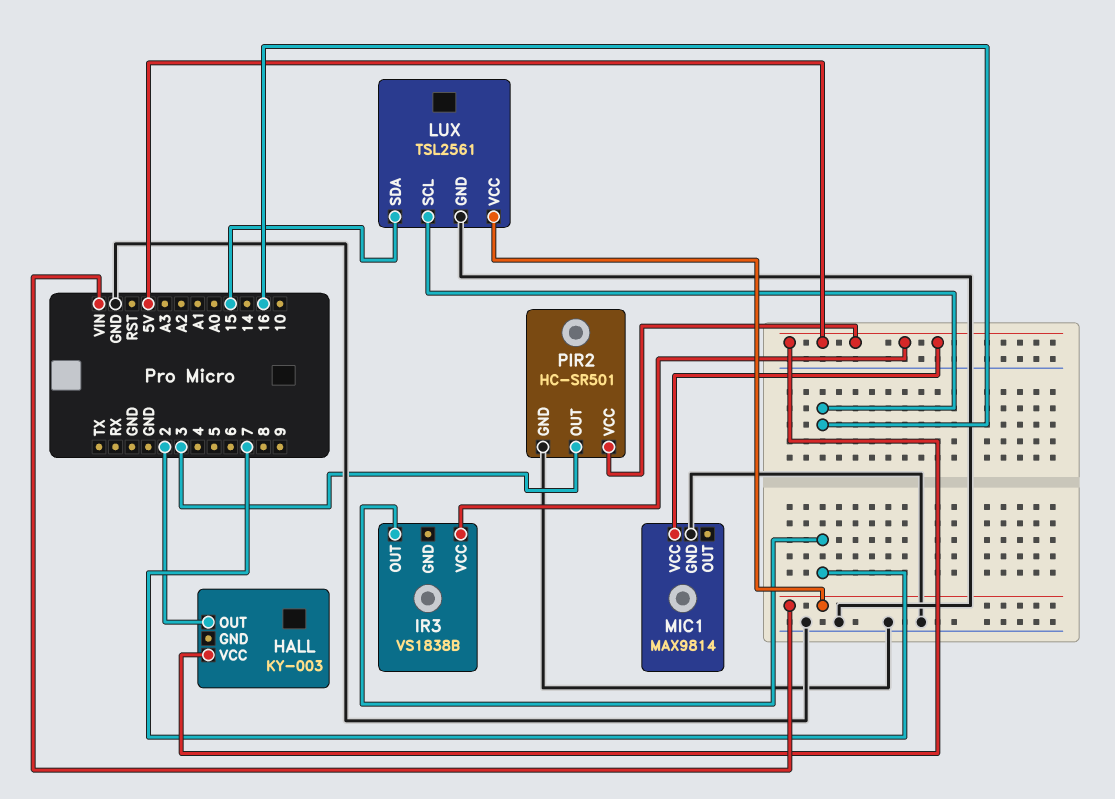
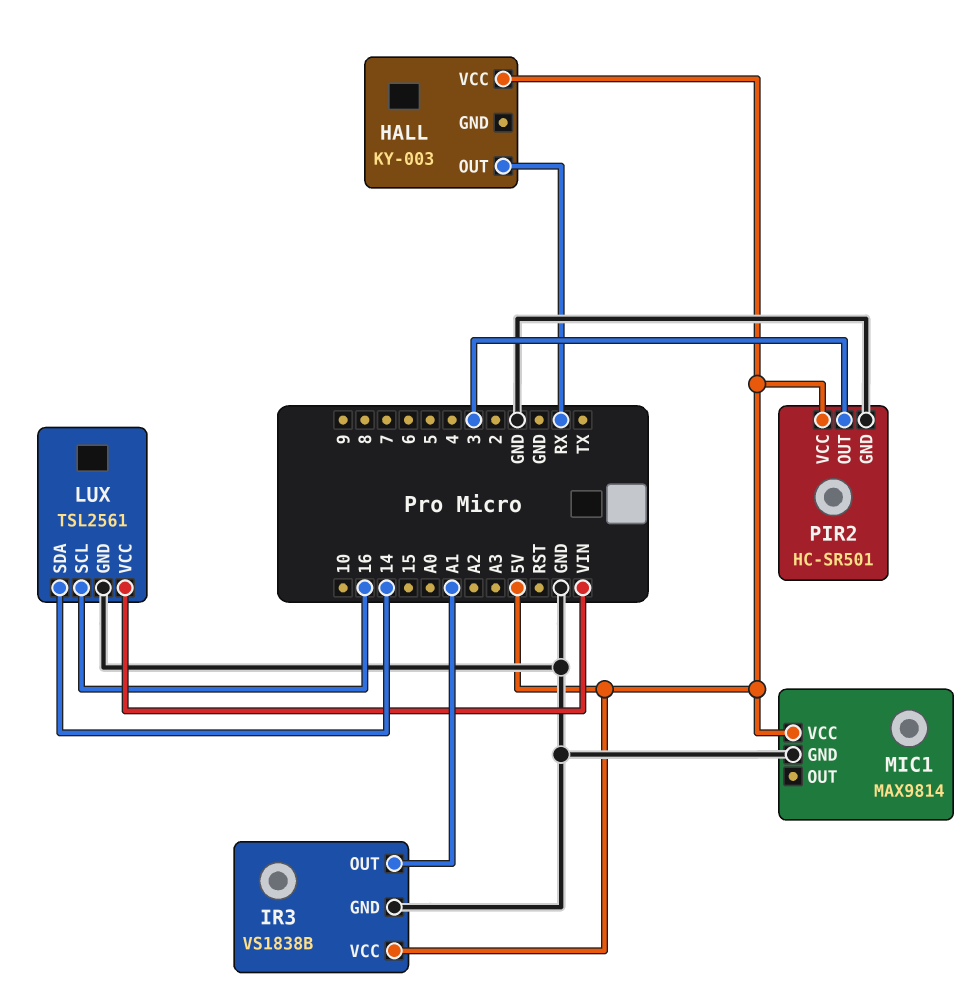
HALL pin OUT: 2 -> RX
IR3 pin GND: none -> GND
IR3 pin OUT: 7 -> A1
LUX pin SDA: 15 -> 14

